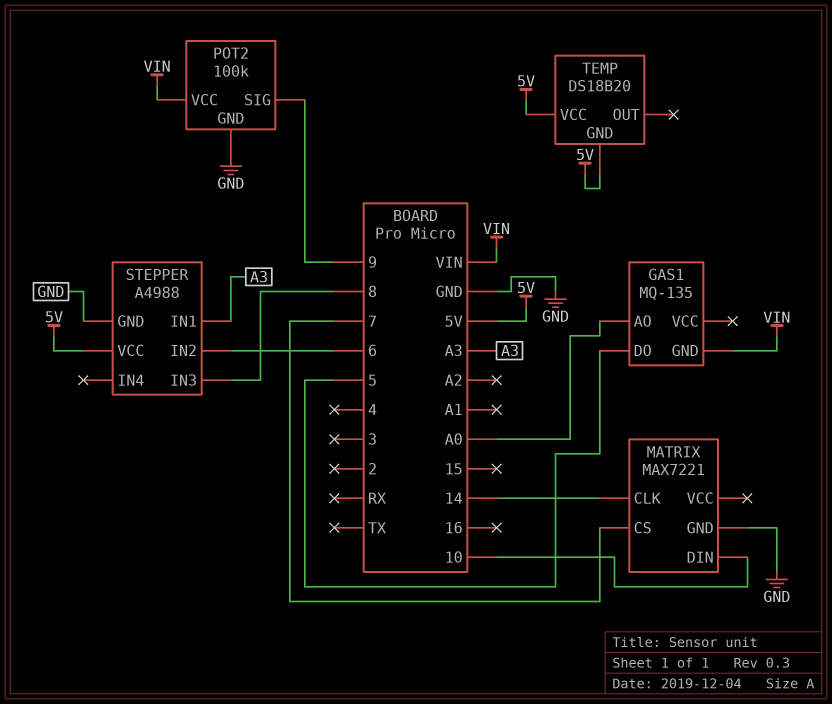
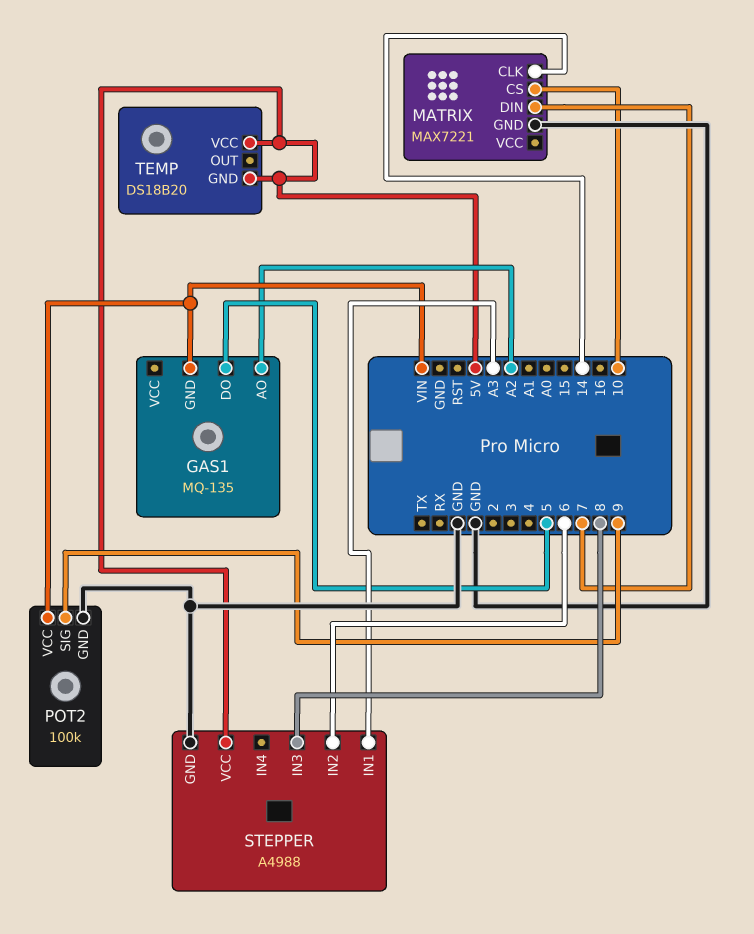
GAS1 pin AO: A0 -> A2
MATRIX pin CS: 7 -> 10
MATRIX pin DIN: 10 -> 7

